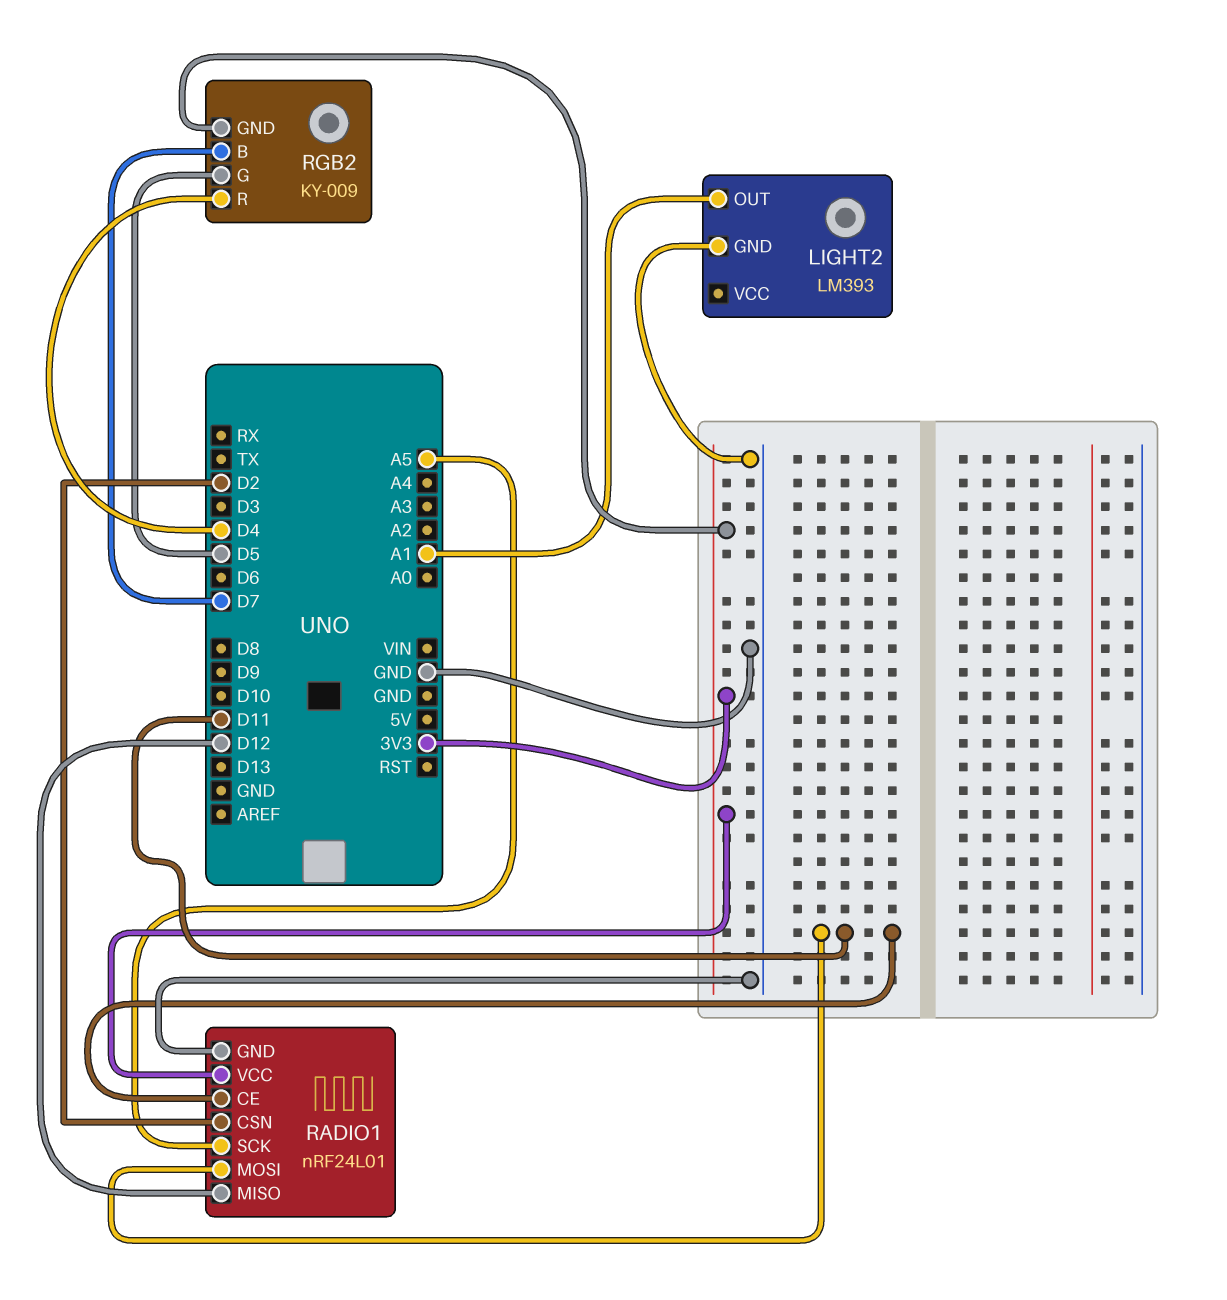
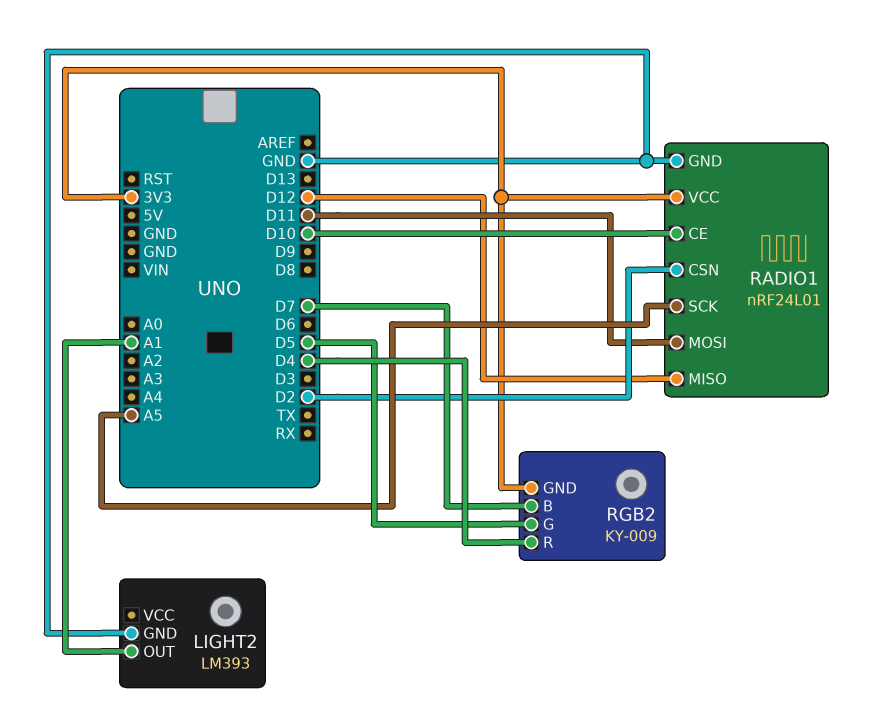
RADIO1 pin CE: D11 -> D10

